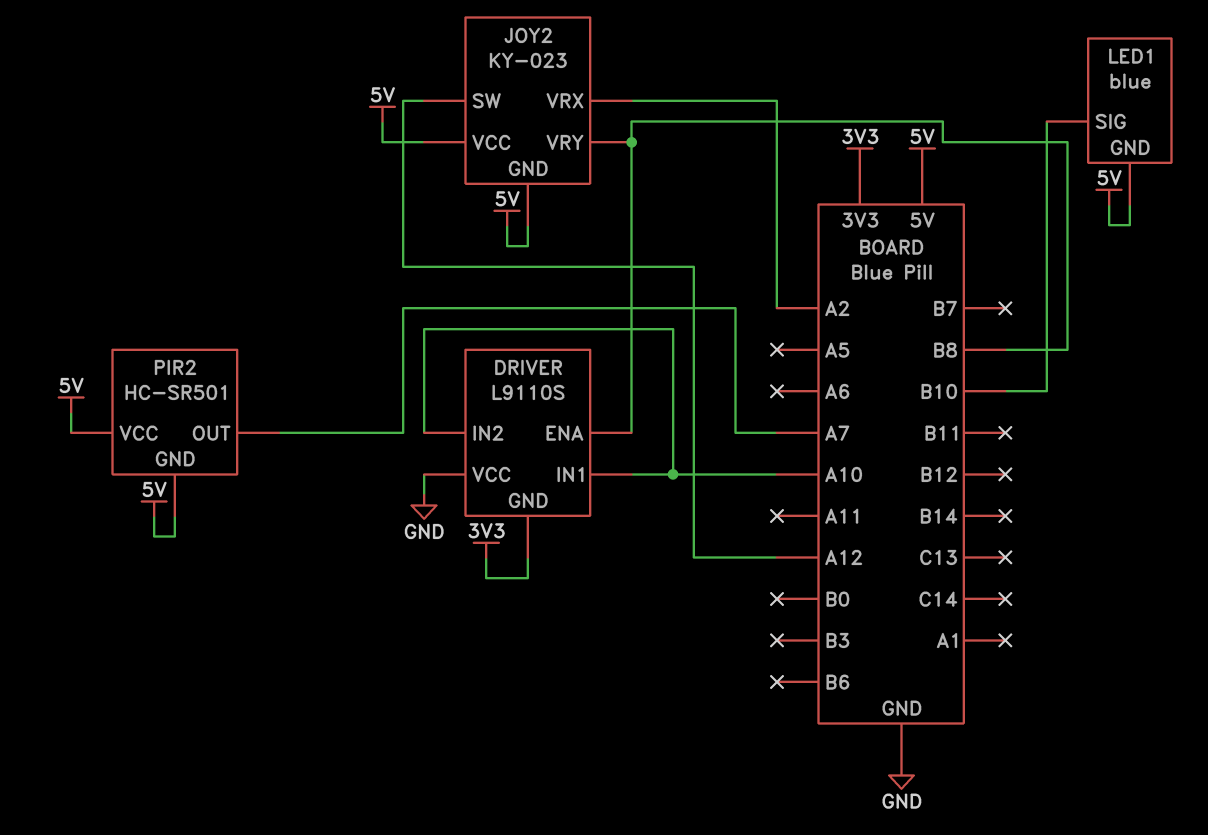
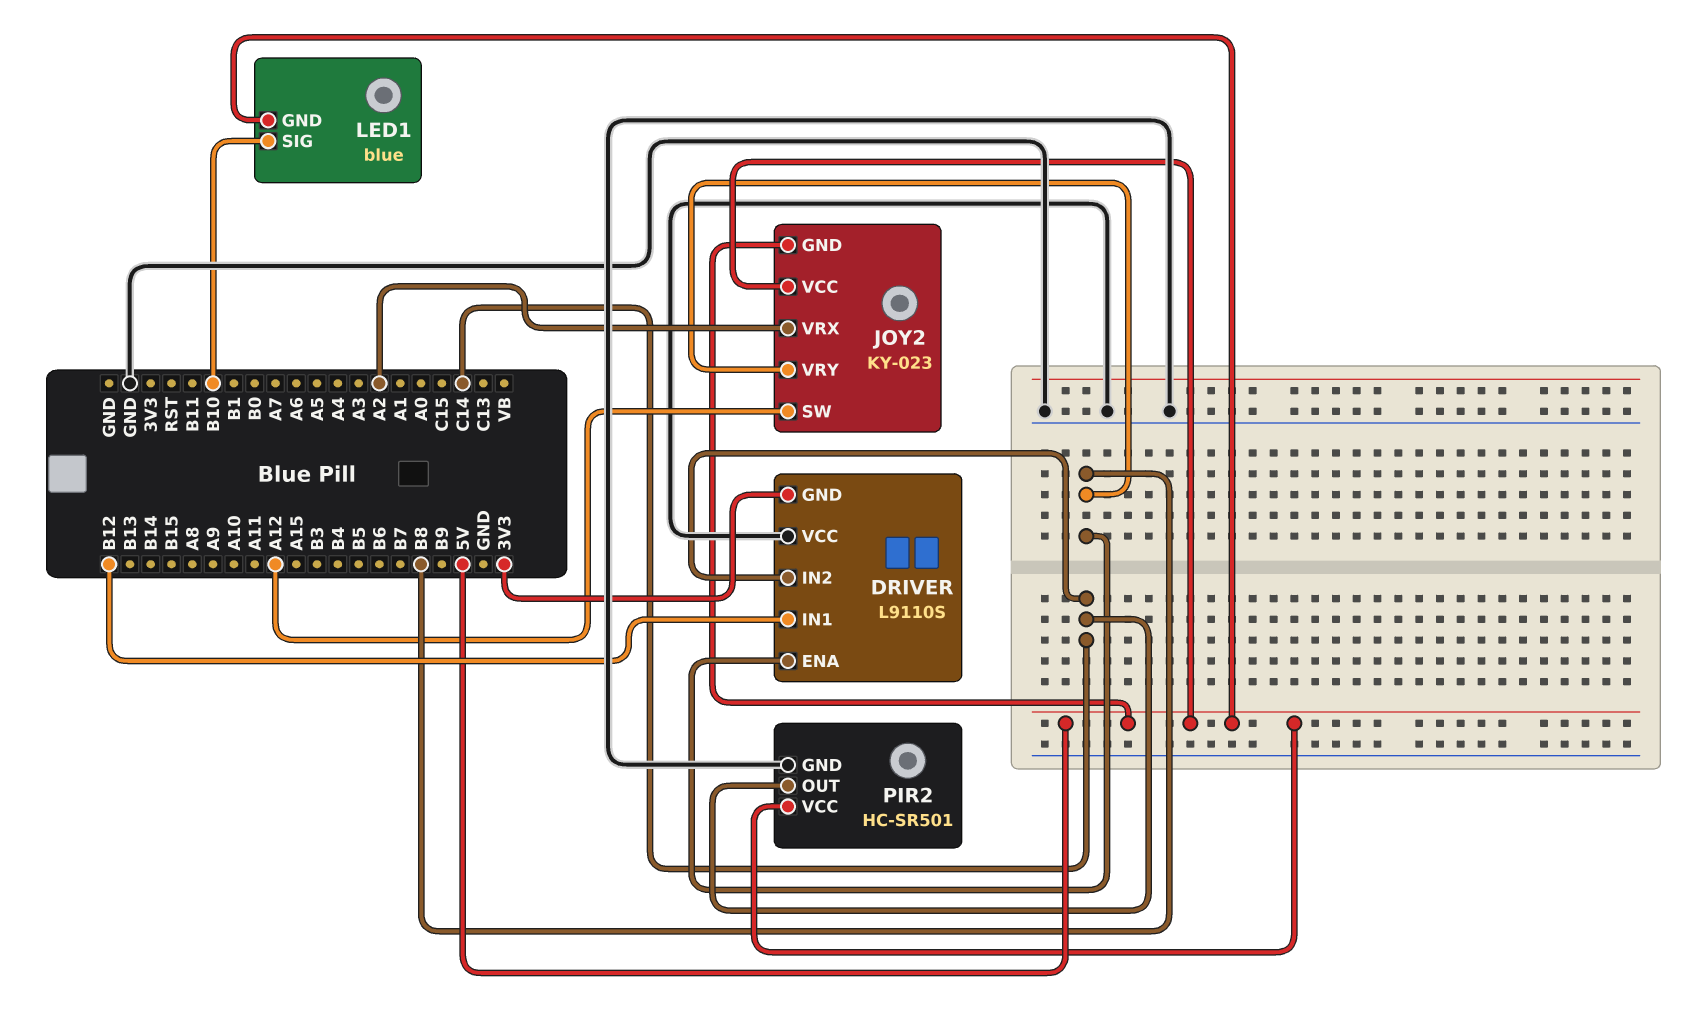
DRIVER pin IN1: A10 -> B12
DRIVER pin IN2: A10 -> C14
PIR2 pin GND: 5V -> GND
PIR2 pin OUT: A7 -> C14

